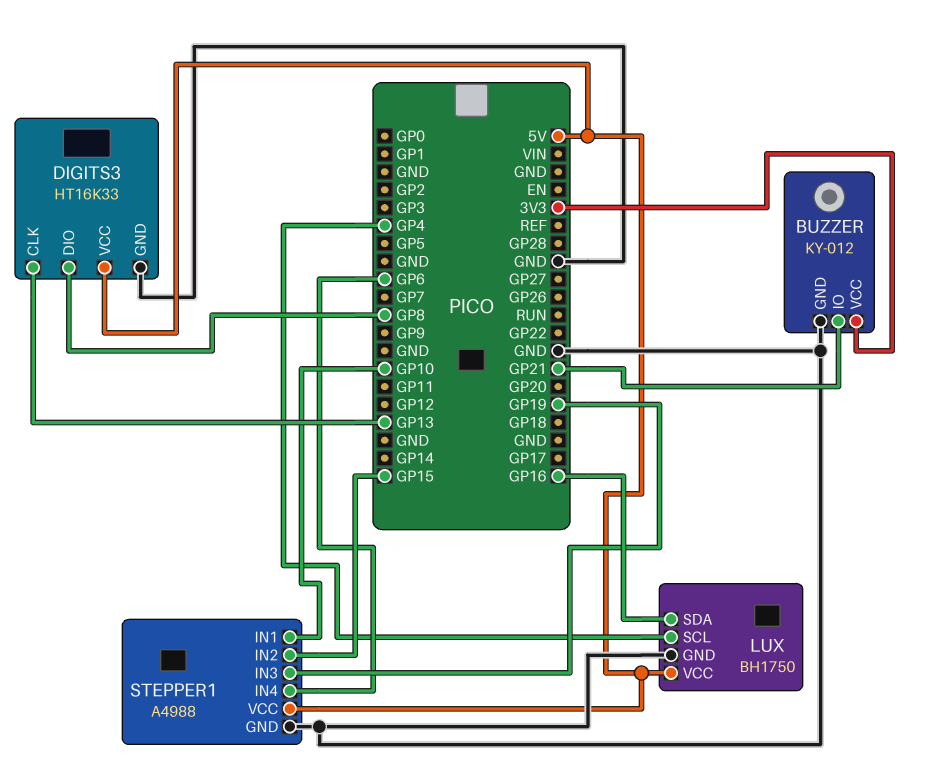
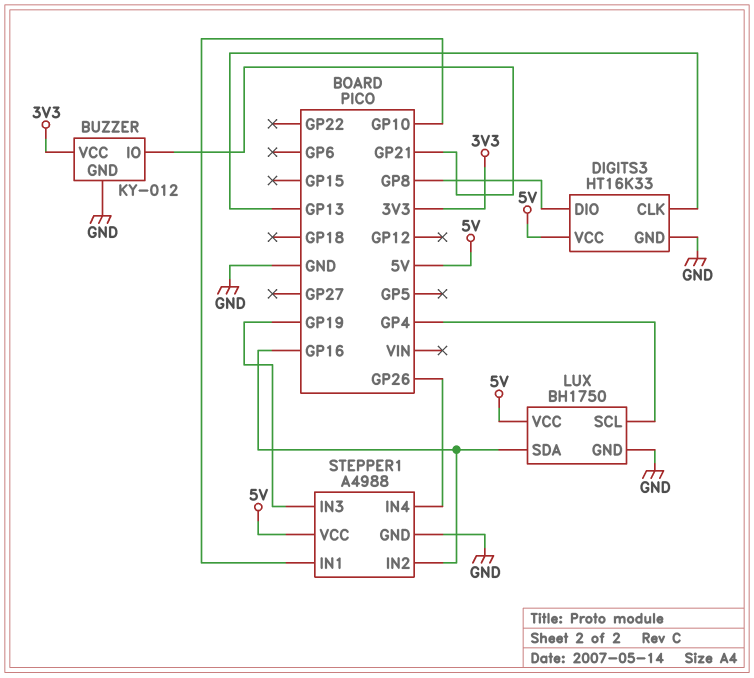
STEPPER1 pin IN2: GP15 -> GP16
STEPPER1 pin IN4: GP6 -> GP26

